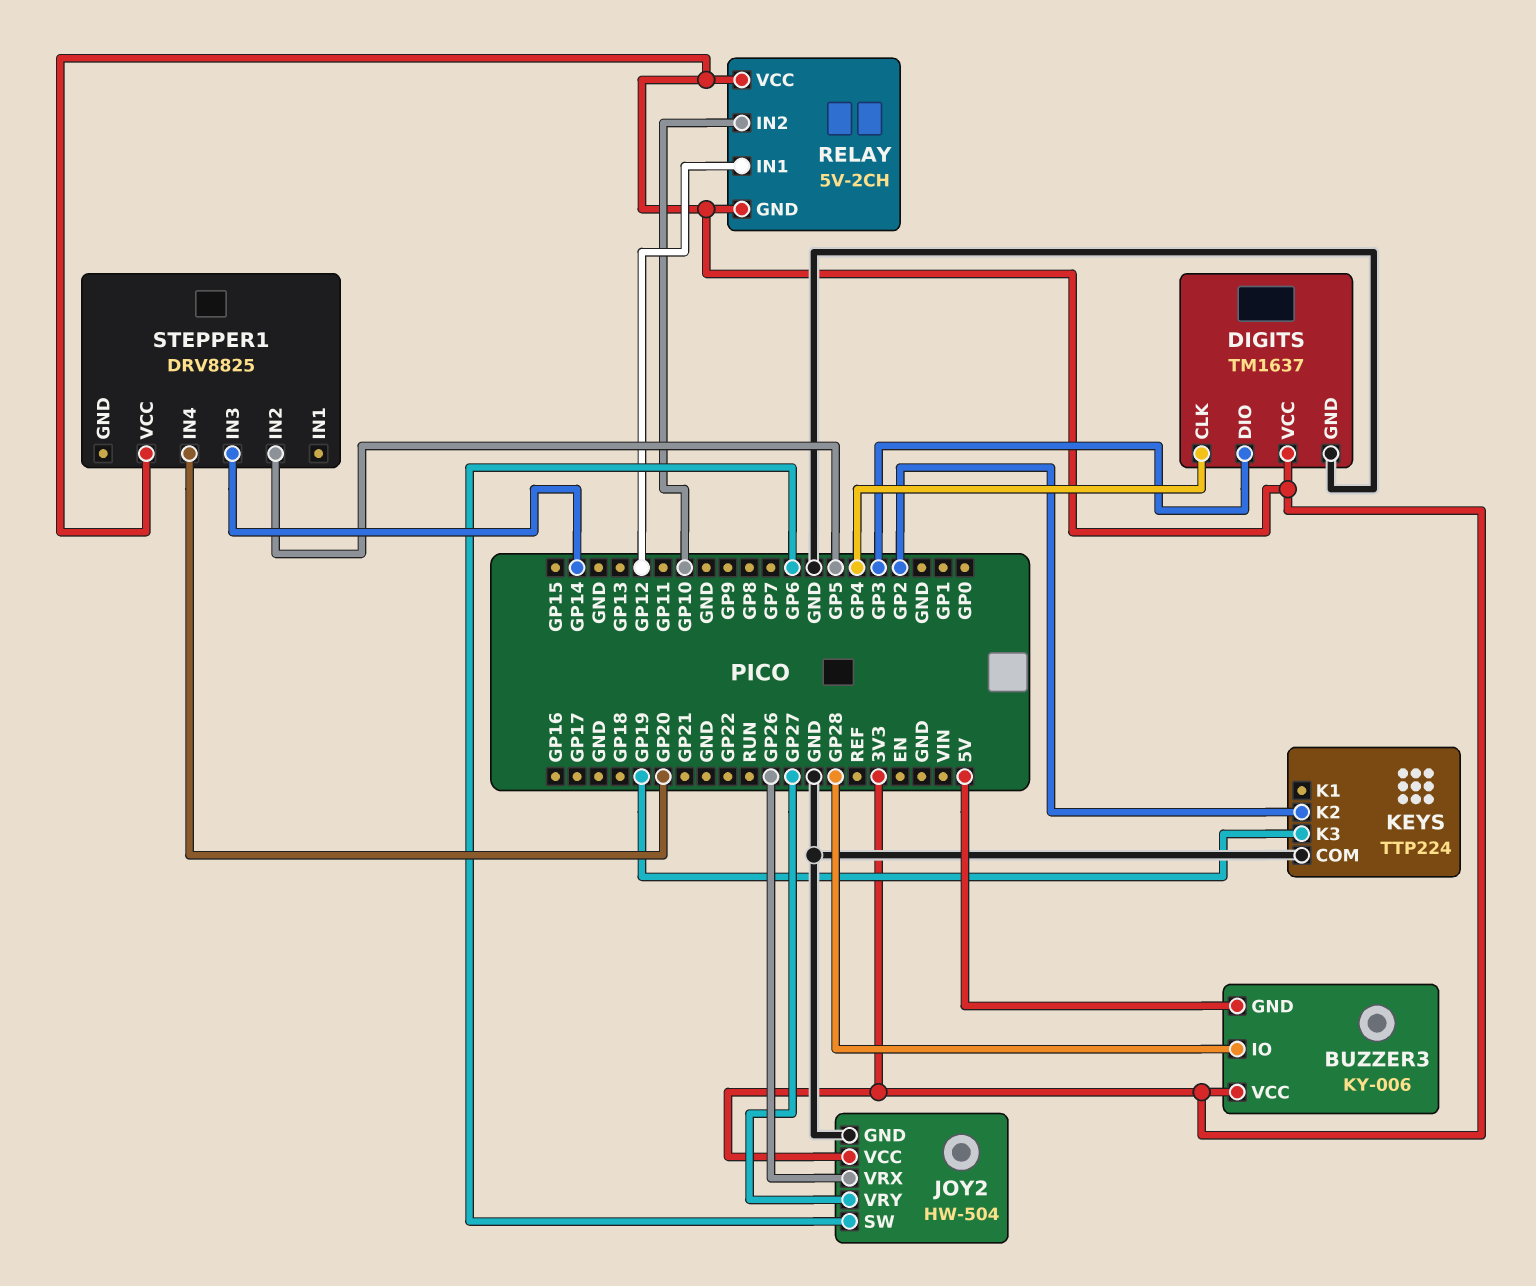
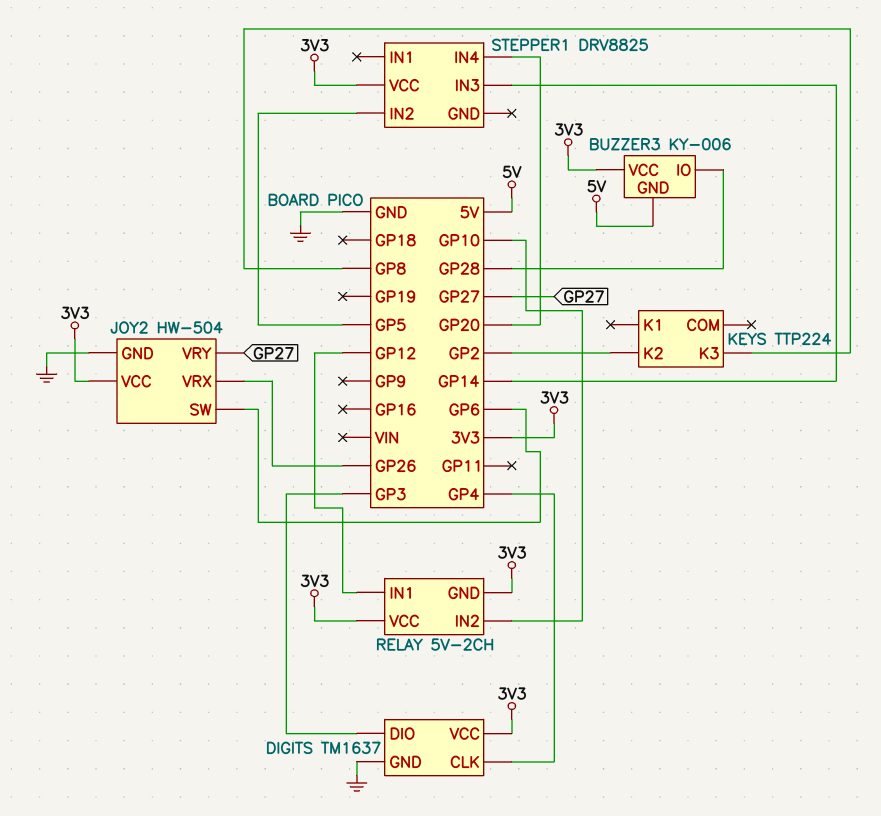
KEYS pin COM: GND -> none
KEYS pin K3: GP19 -> GP8

